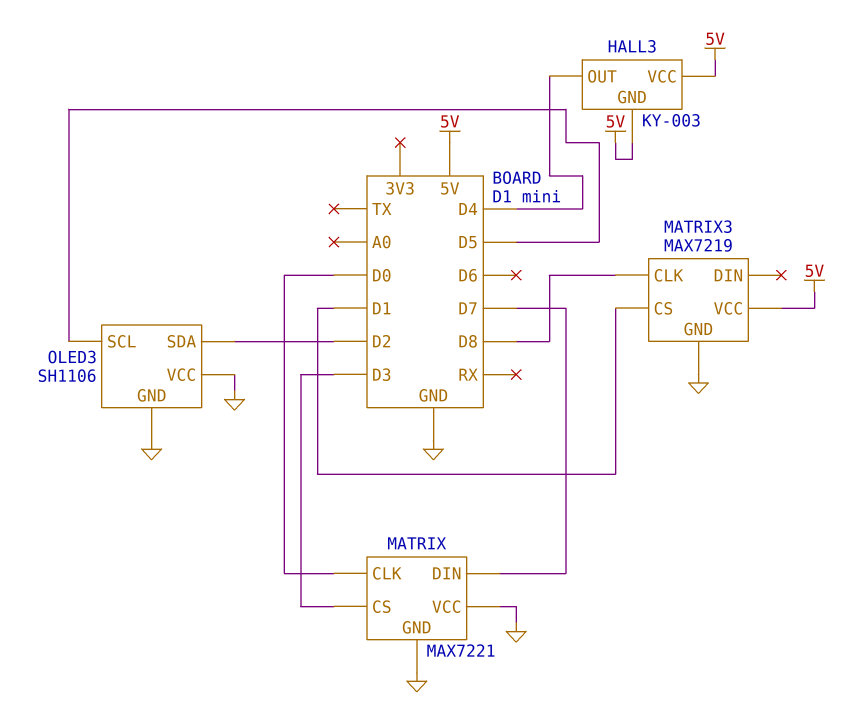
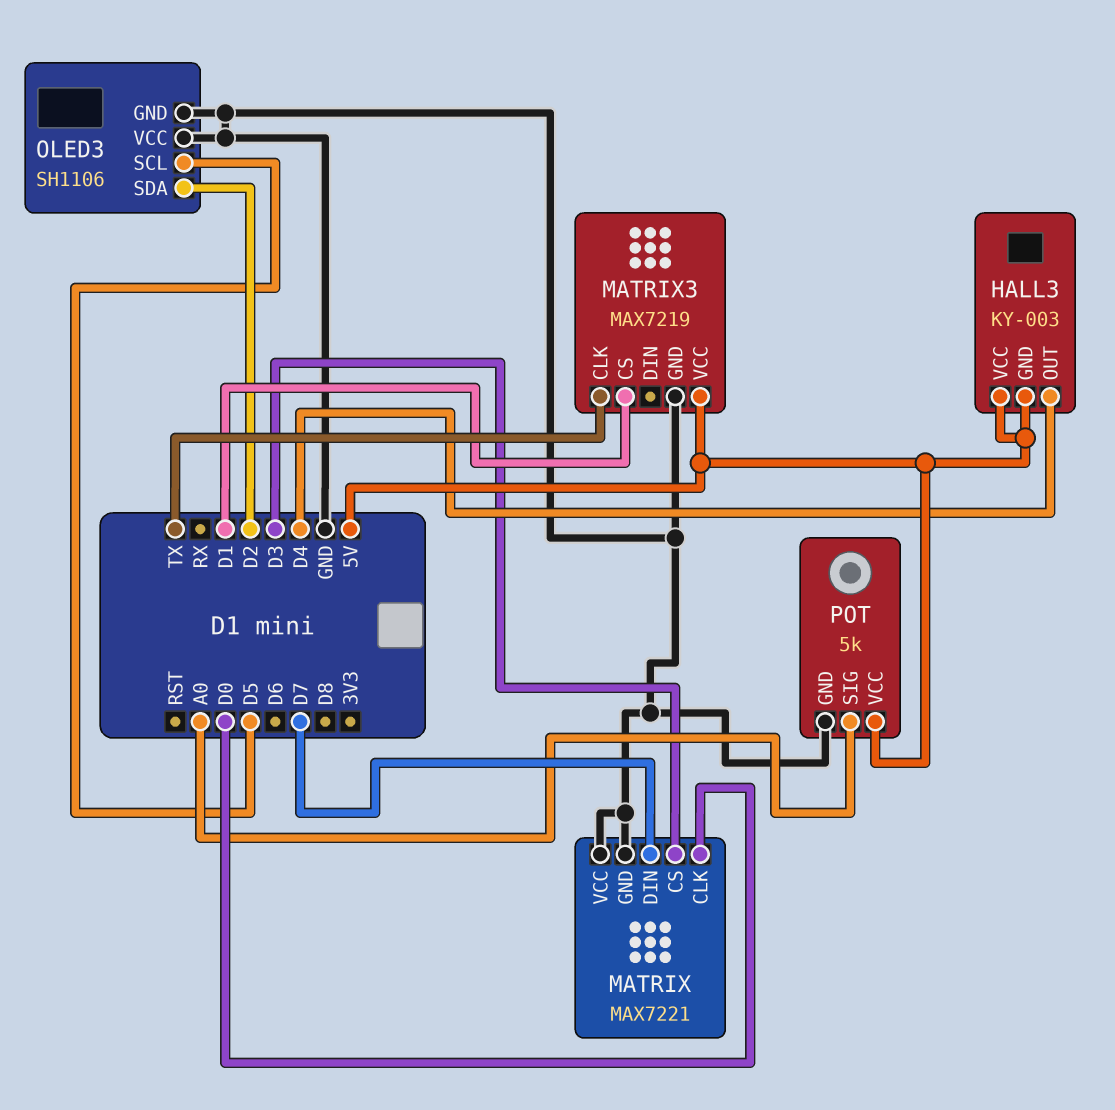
MATRIX3 pin CLK: D8 -> TX
POT: none -> 5k
POT pin GND: none -> GND
POT pin SIG: none -> A0
POT pin VCC: none -> 5V

